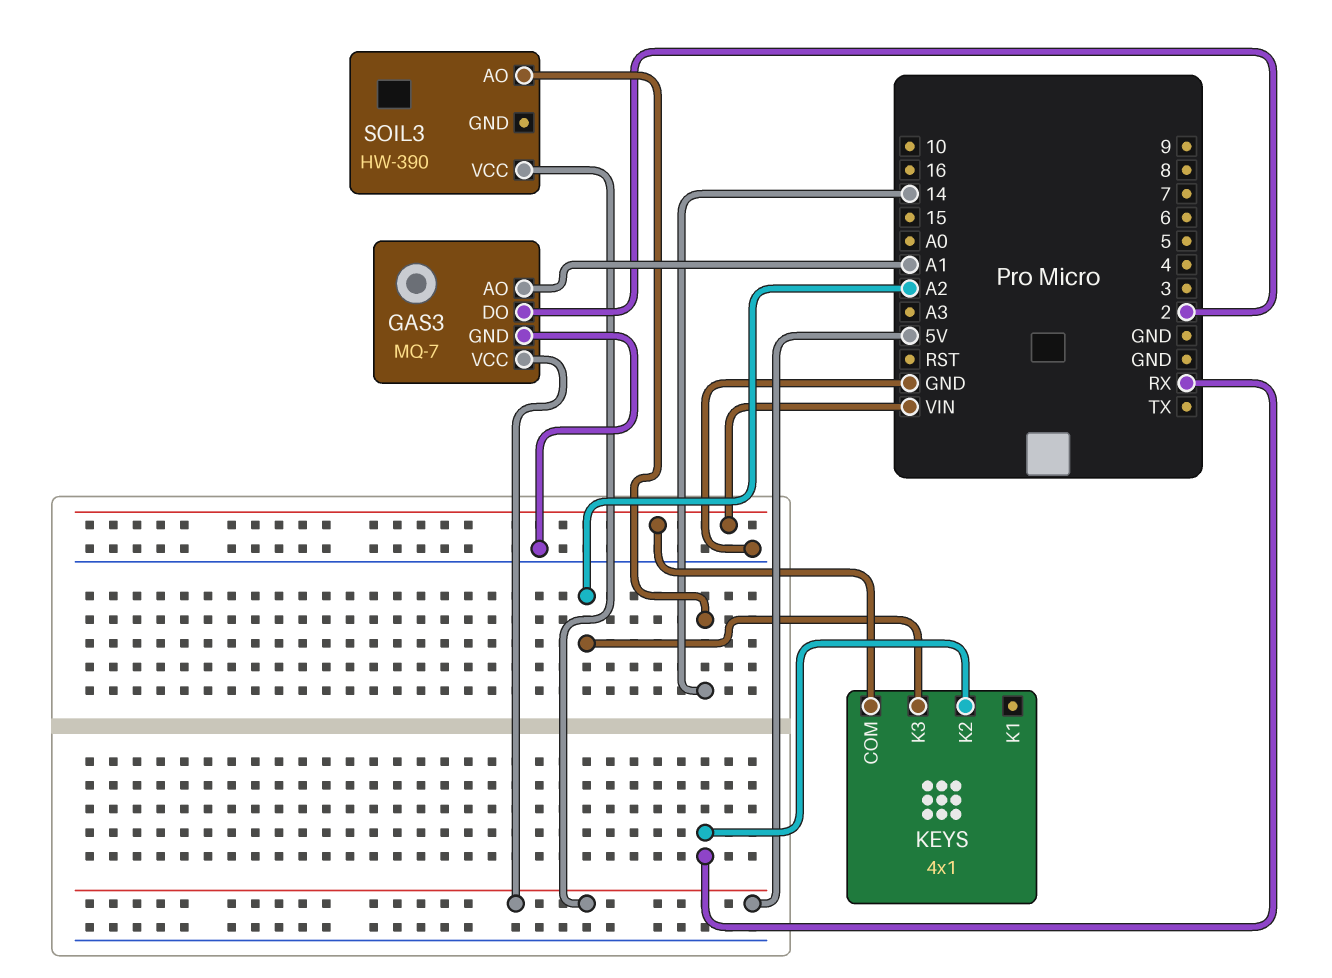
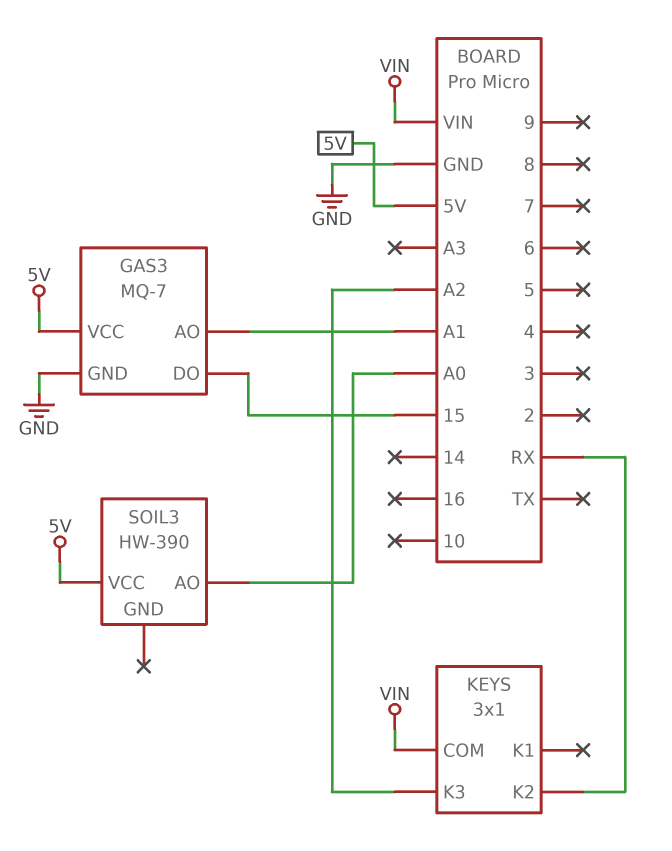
GAS3 pin DO: 2 -> 15
KEYS: 4x1 -> 3x1
SOIL3 pin AO: 14 -> A0

